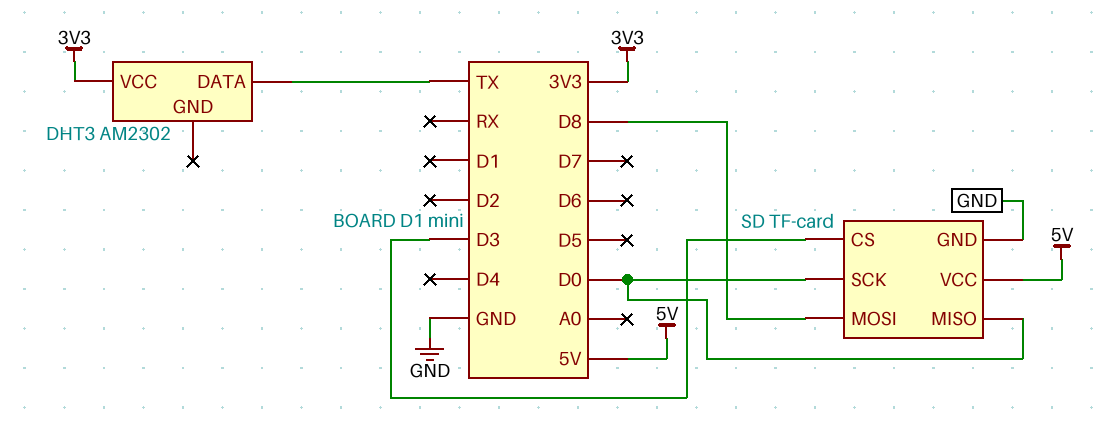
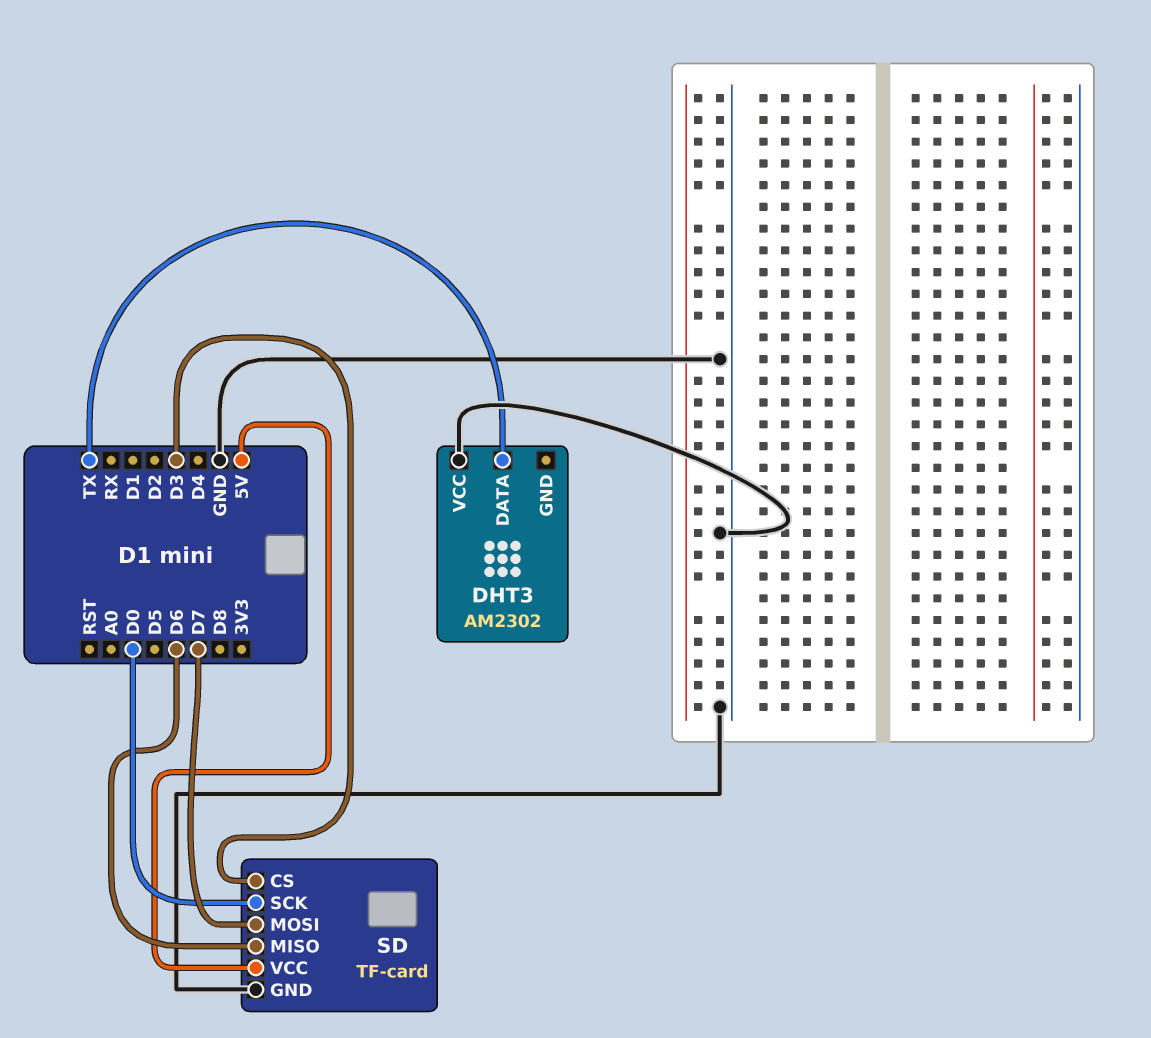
DHT3 pin VCC: 3V3 -> GND
SD pin MISO: D0 -> D6
SD pin MOSI: D8 -> D7

